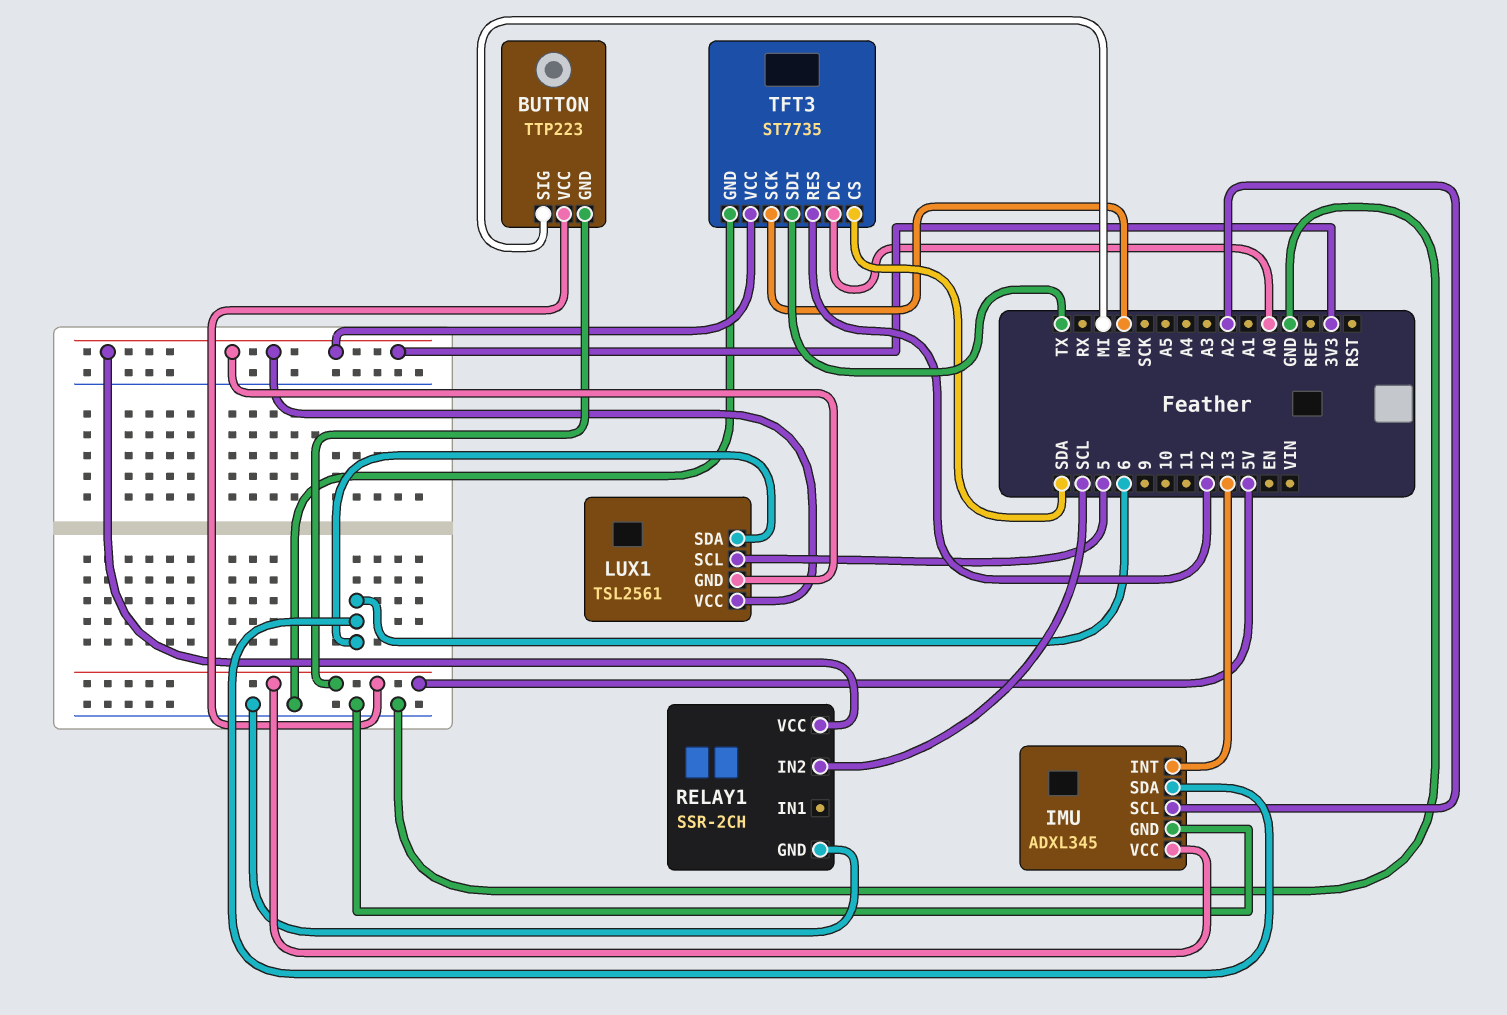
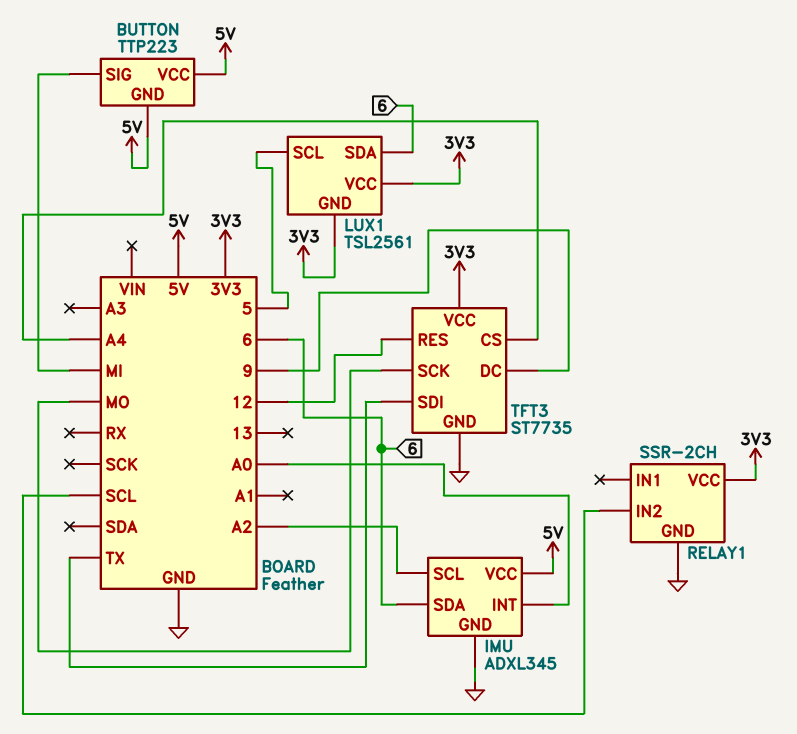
IMU pin INT: 13 -> A0
TFT3 pin CS: SDA -> A4
TFT3 pin DC: A0 -> 9

